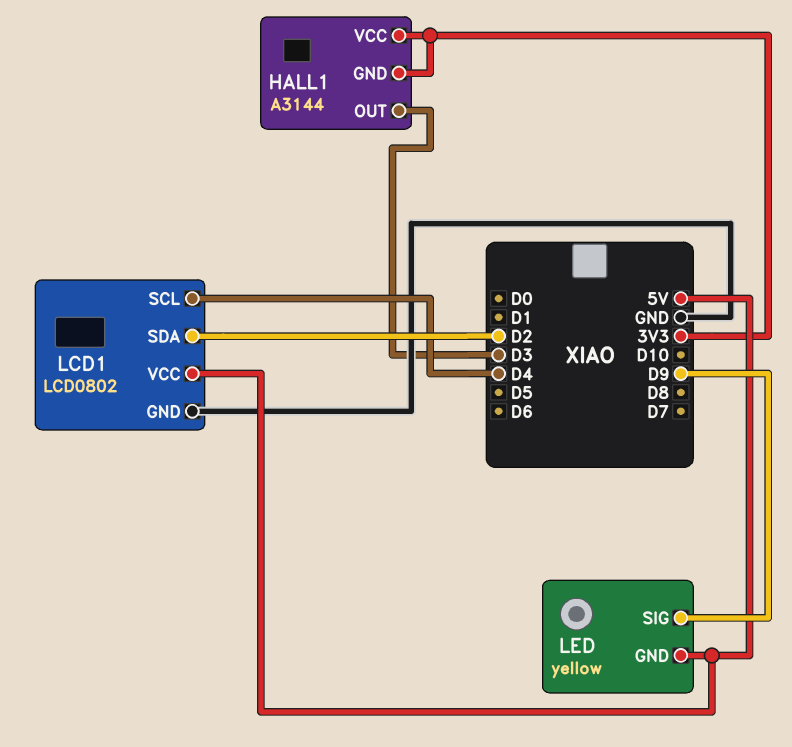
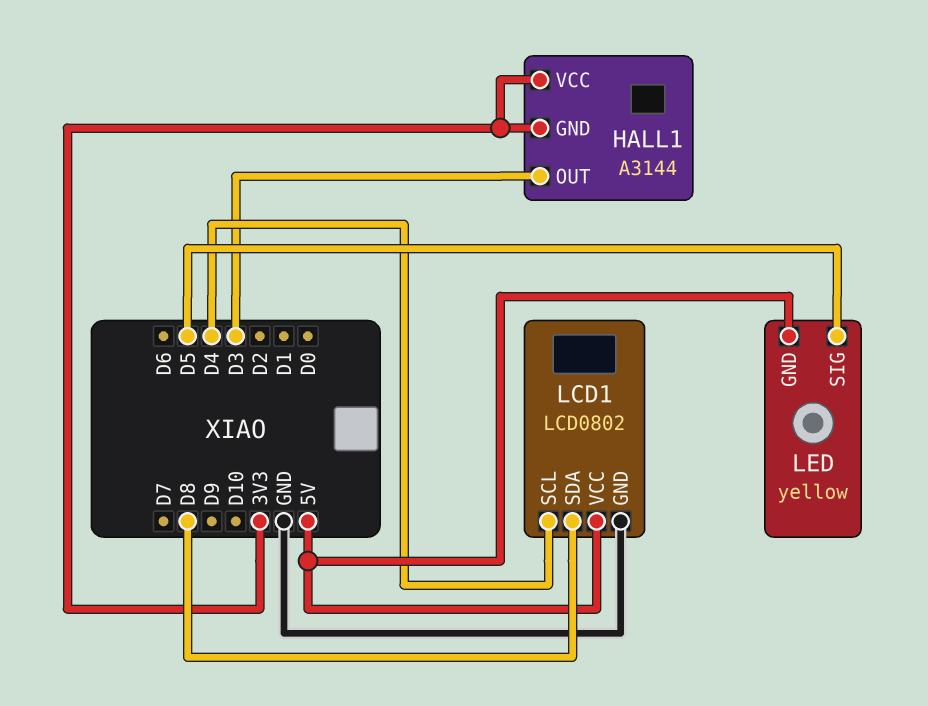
LCD1 pin SDA: D2 -> D8
LED pin SIG: D9 -> D5

